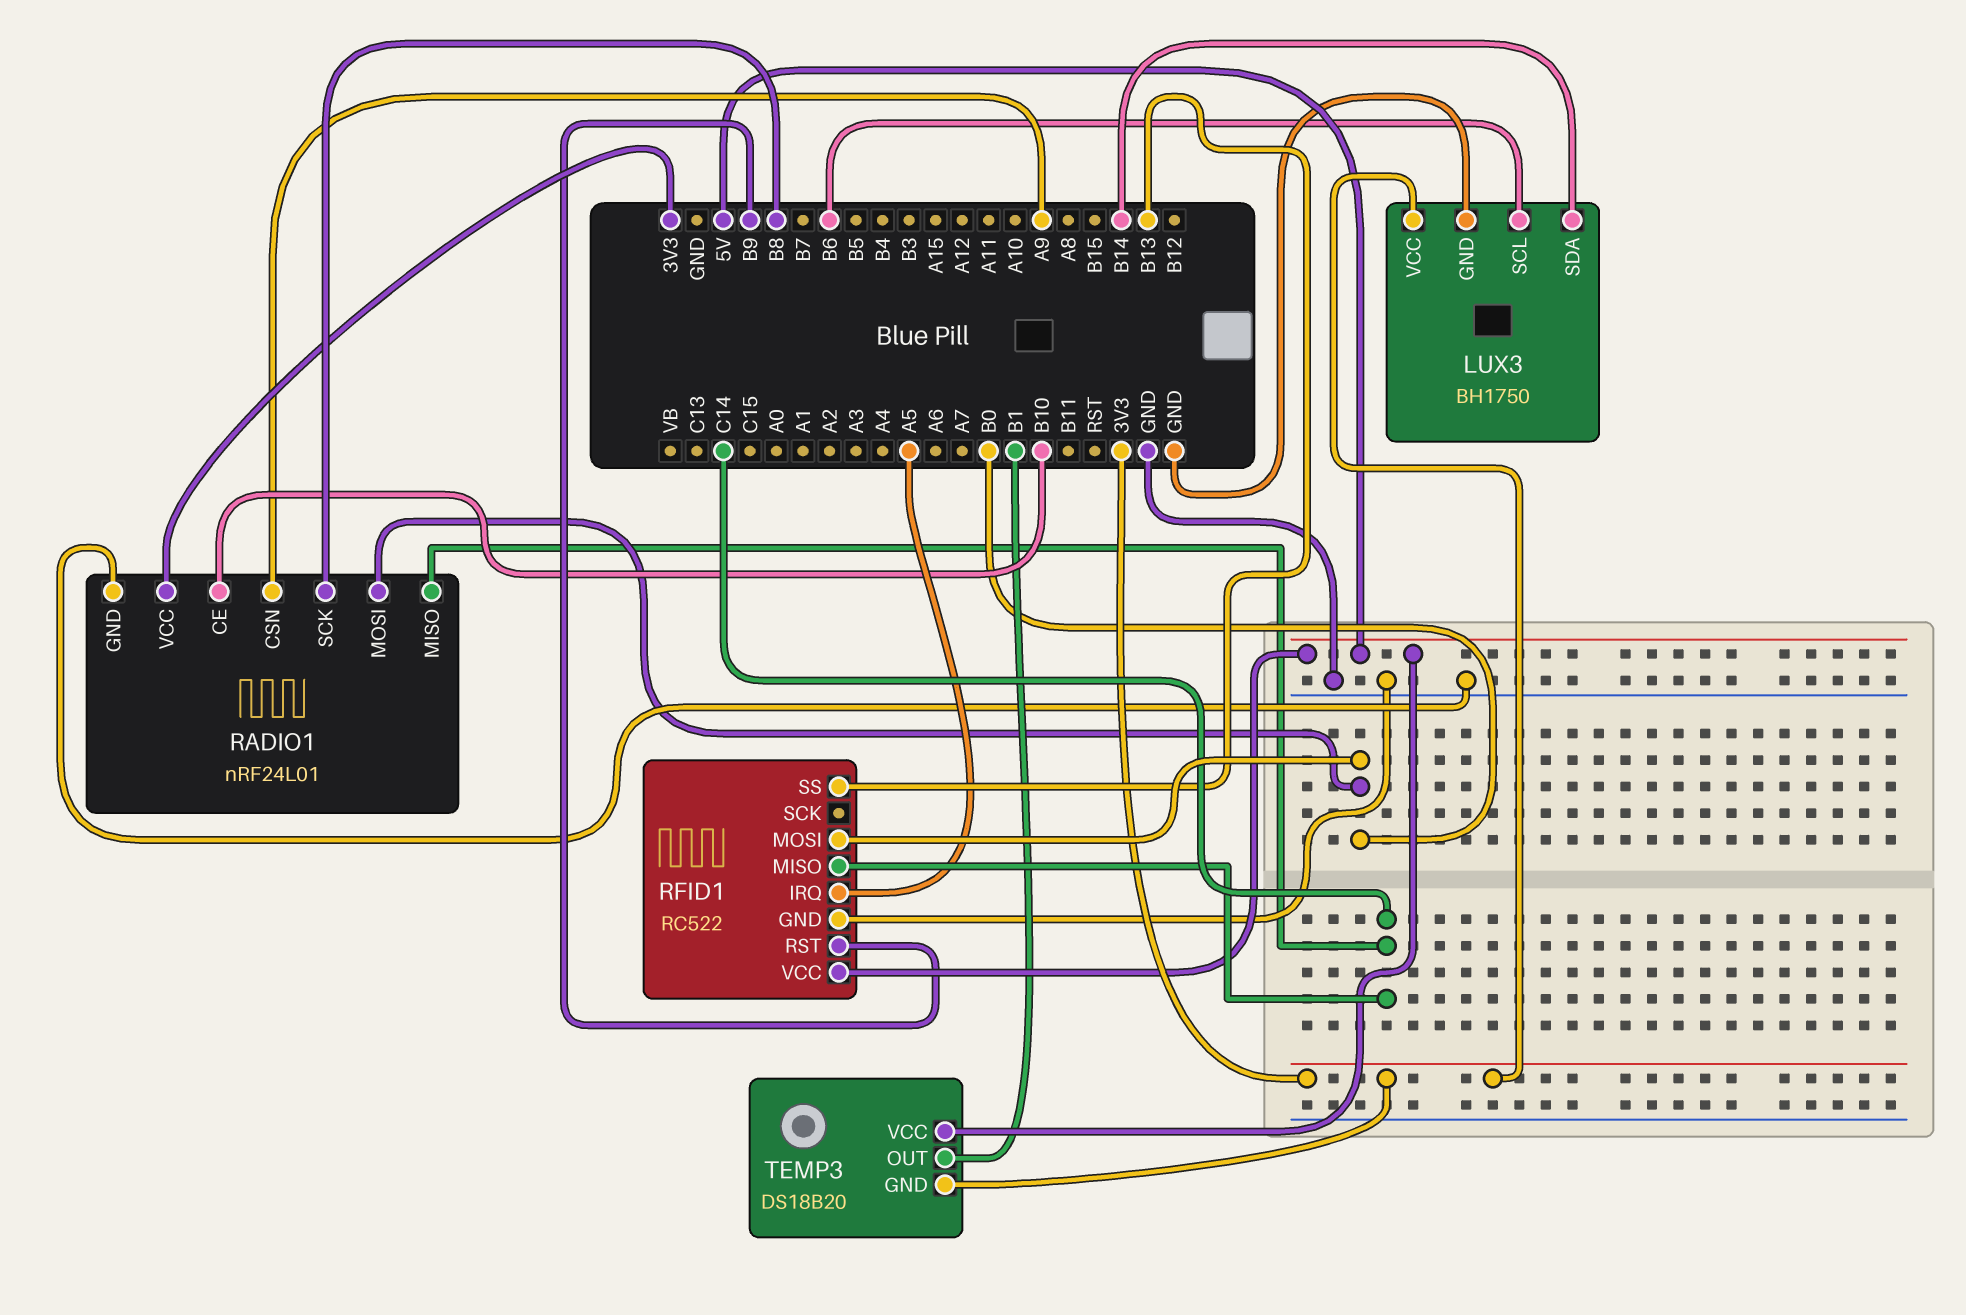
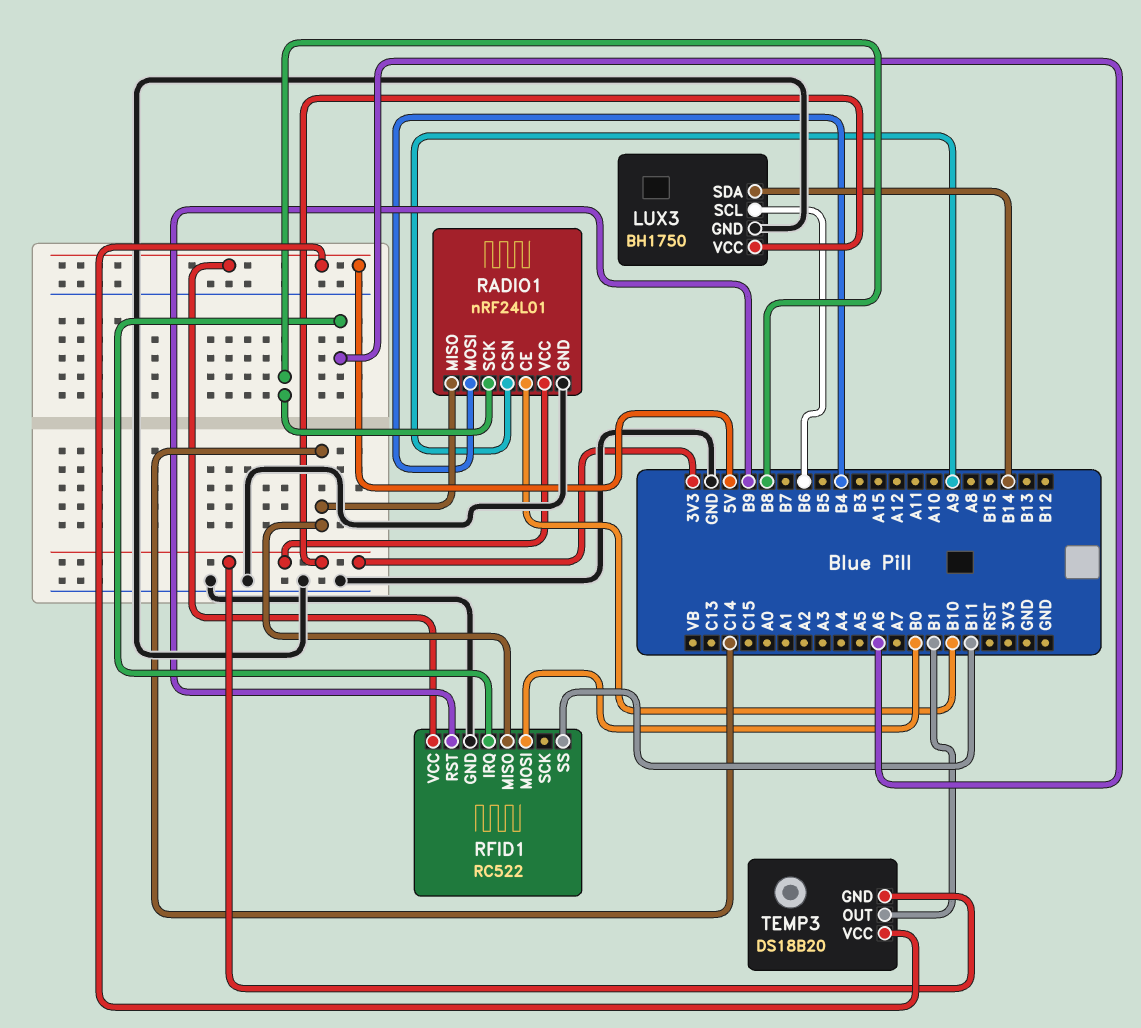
RADIO1 pin MOSI: B0 -> B4
RFID1 pin IRQ: A5 -> A6
RFID1 pin SS: B13 -> B11

